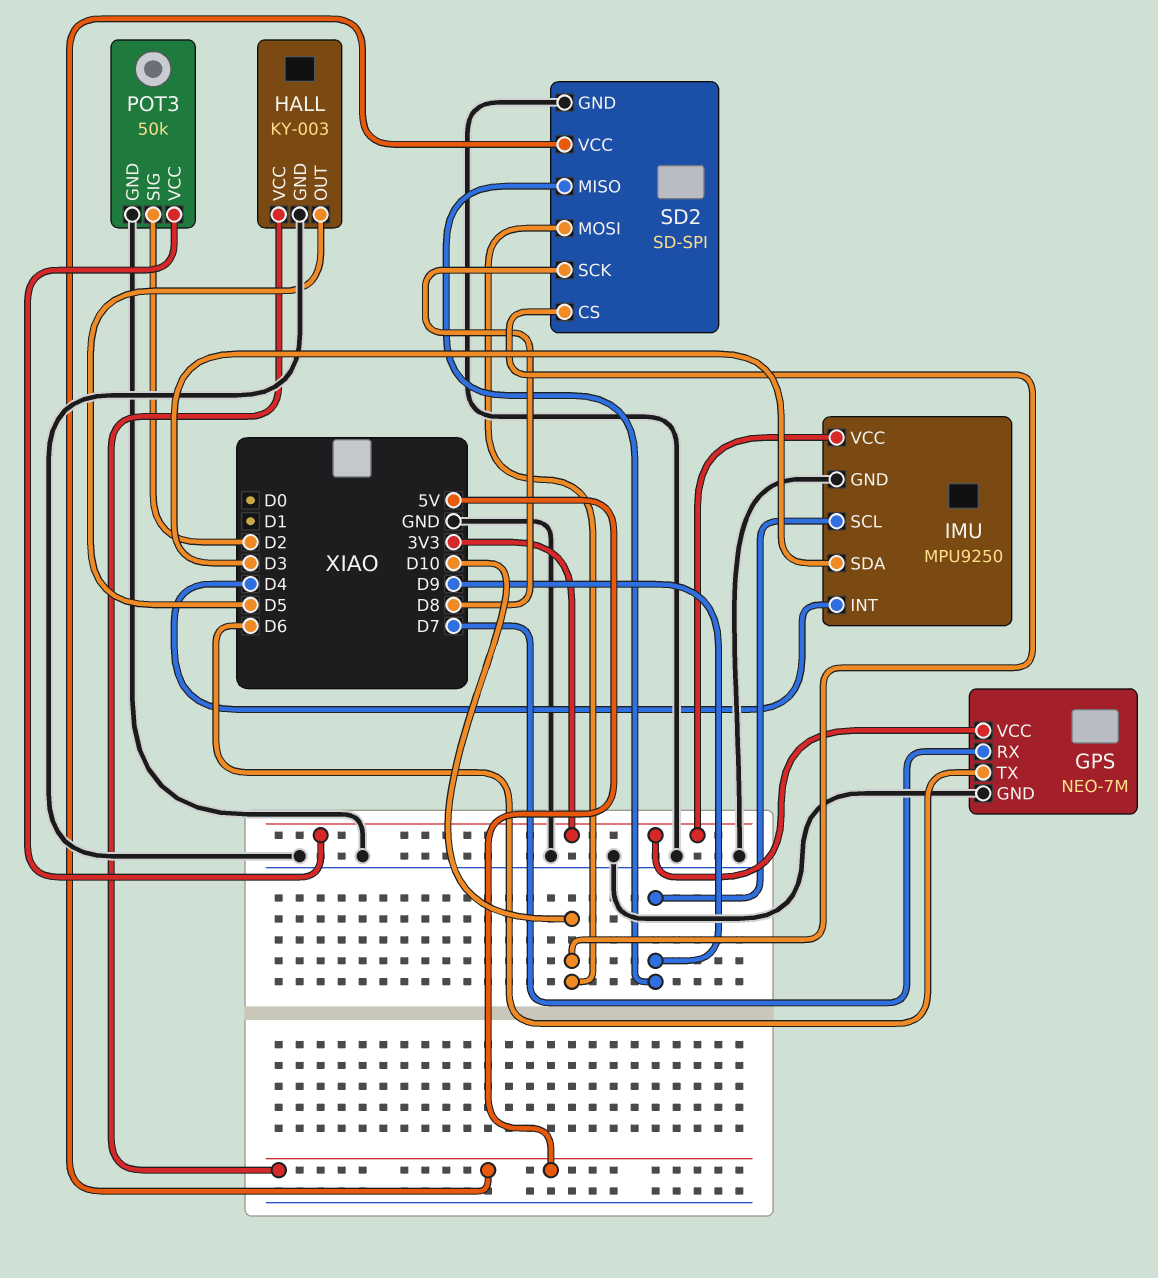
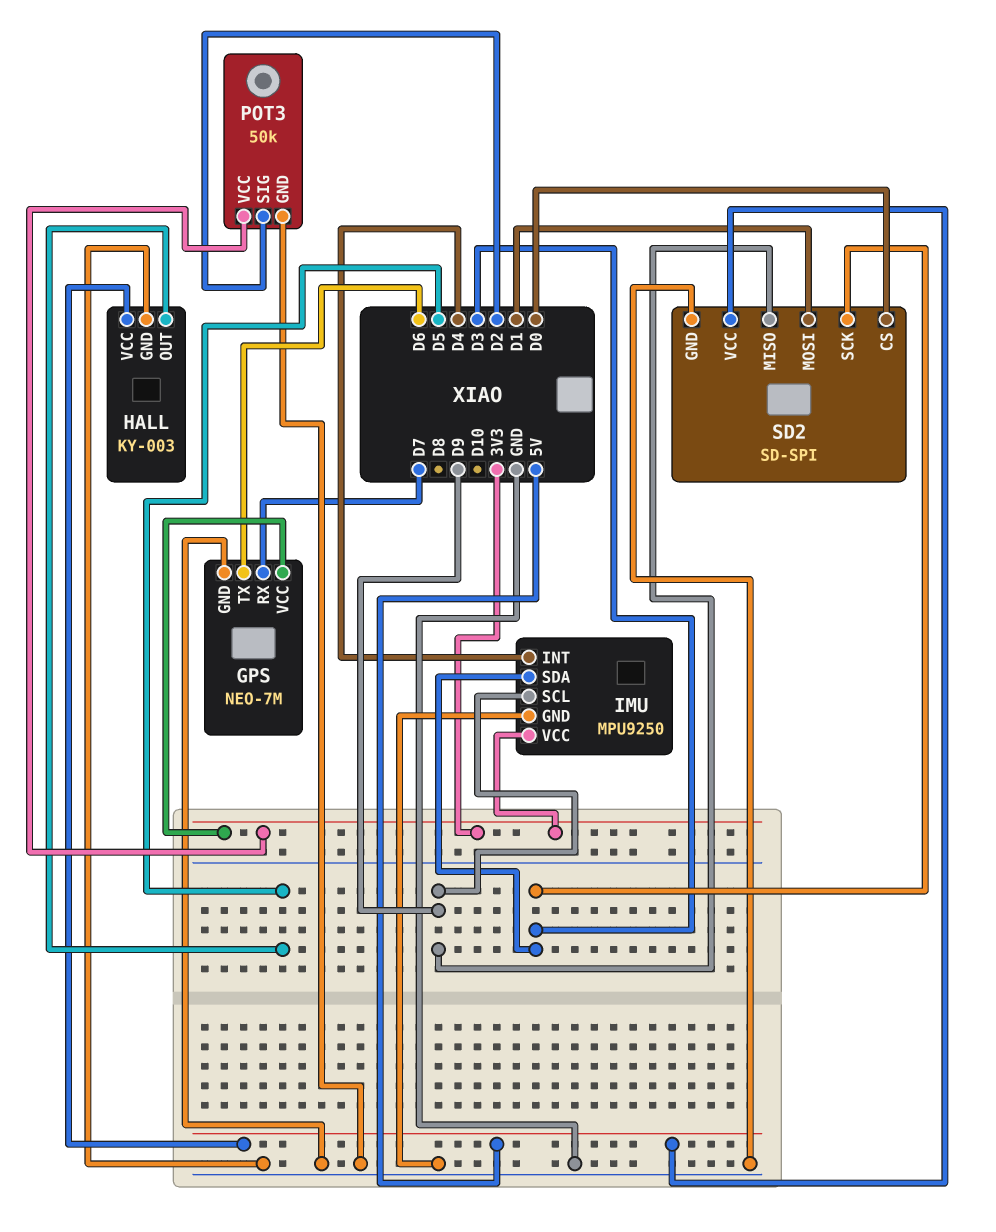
SD2 pin CS: D10 -> D0
SD2 pin MOSI: D10 -> D1
SD2 pin SCK: D8 -> D3

